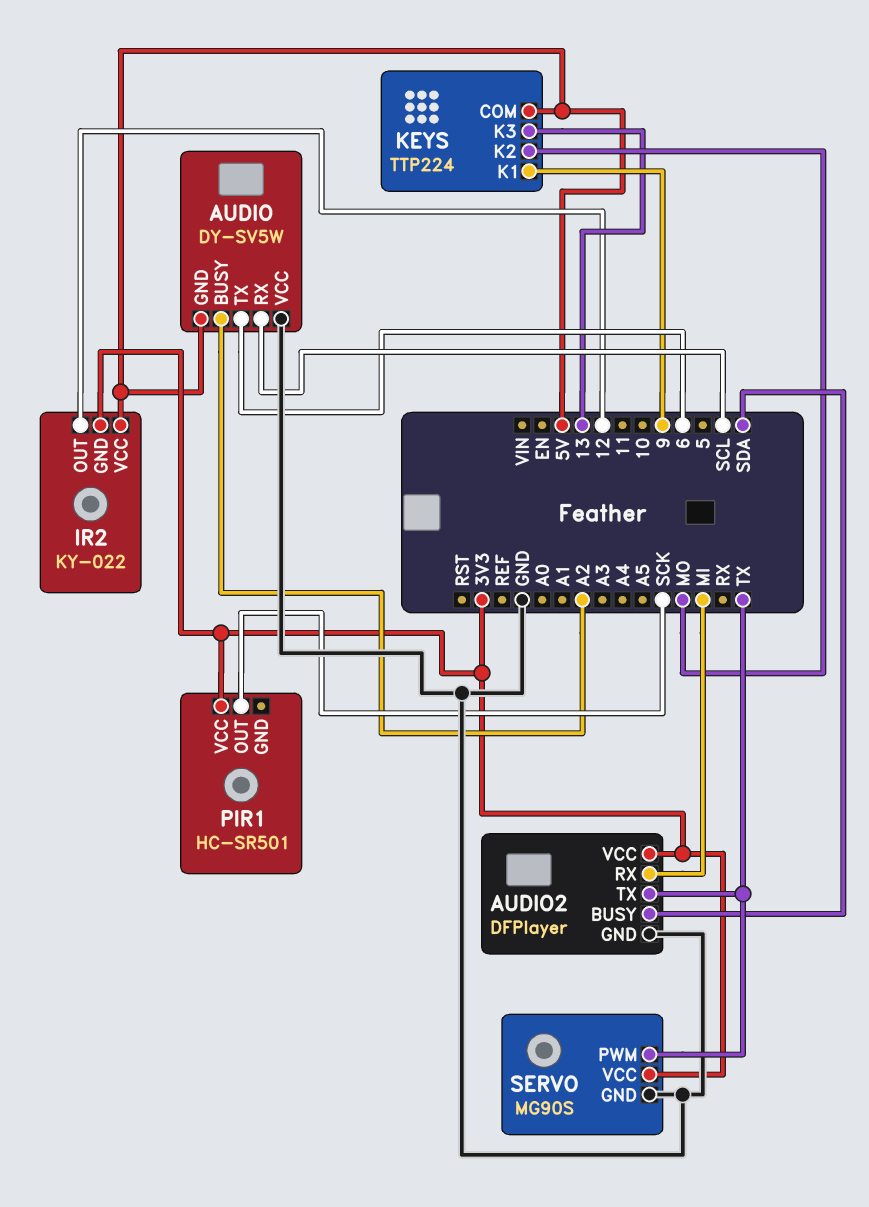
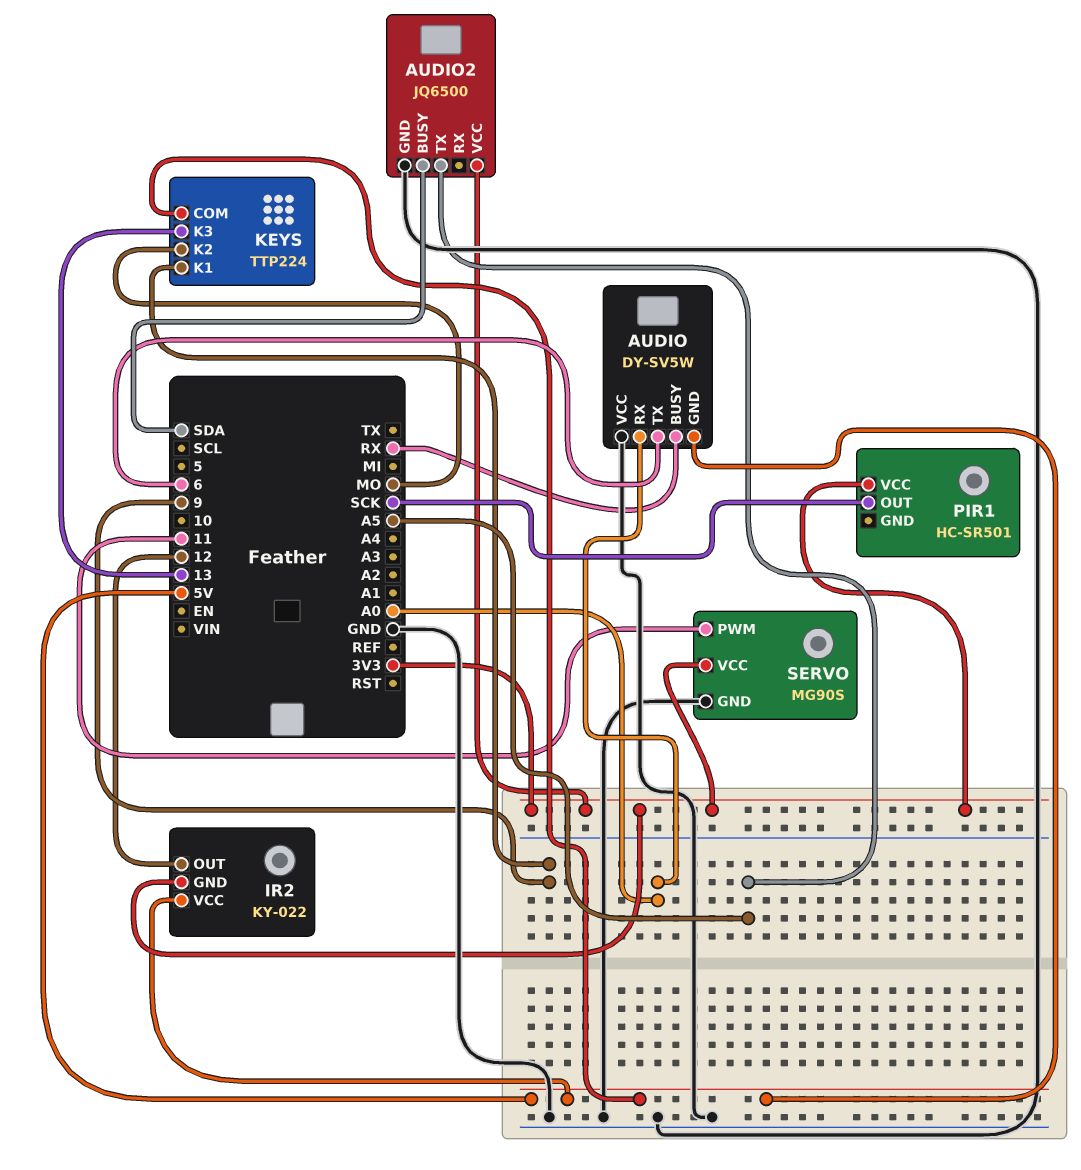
AUDIO pin BUSY: A2 -> RX
AUDIO pin RX: SCL -> A0
AUDIO2: DFPlayer -> JQ6500
AUDIO2 pin RX: MI -> none
AUDIO2 pin TX: TX -> A5
SERVO pin PWM: TX -> 11

